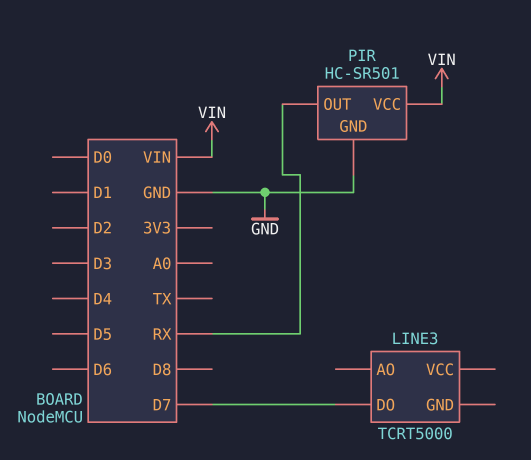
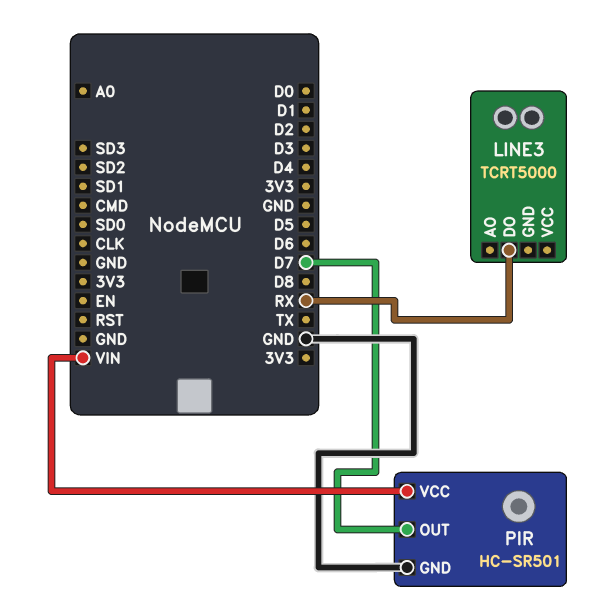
LINE3 pin DO: D7 -> RX
PIR pin OUT: RX -> D7

